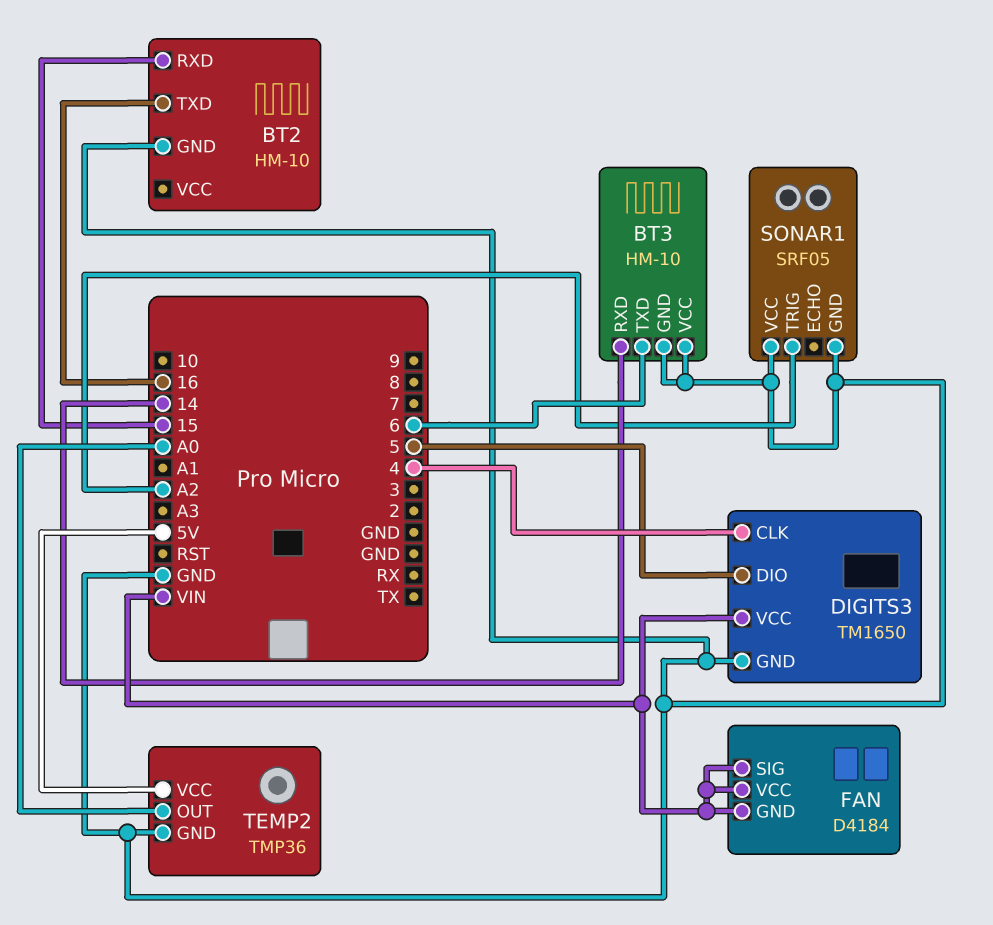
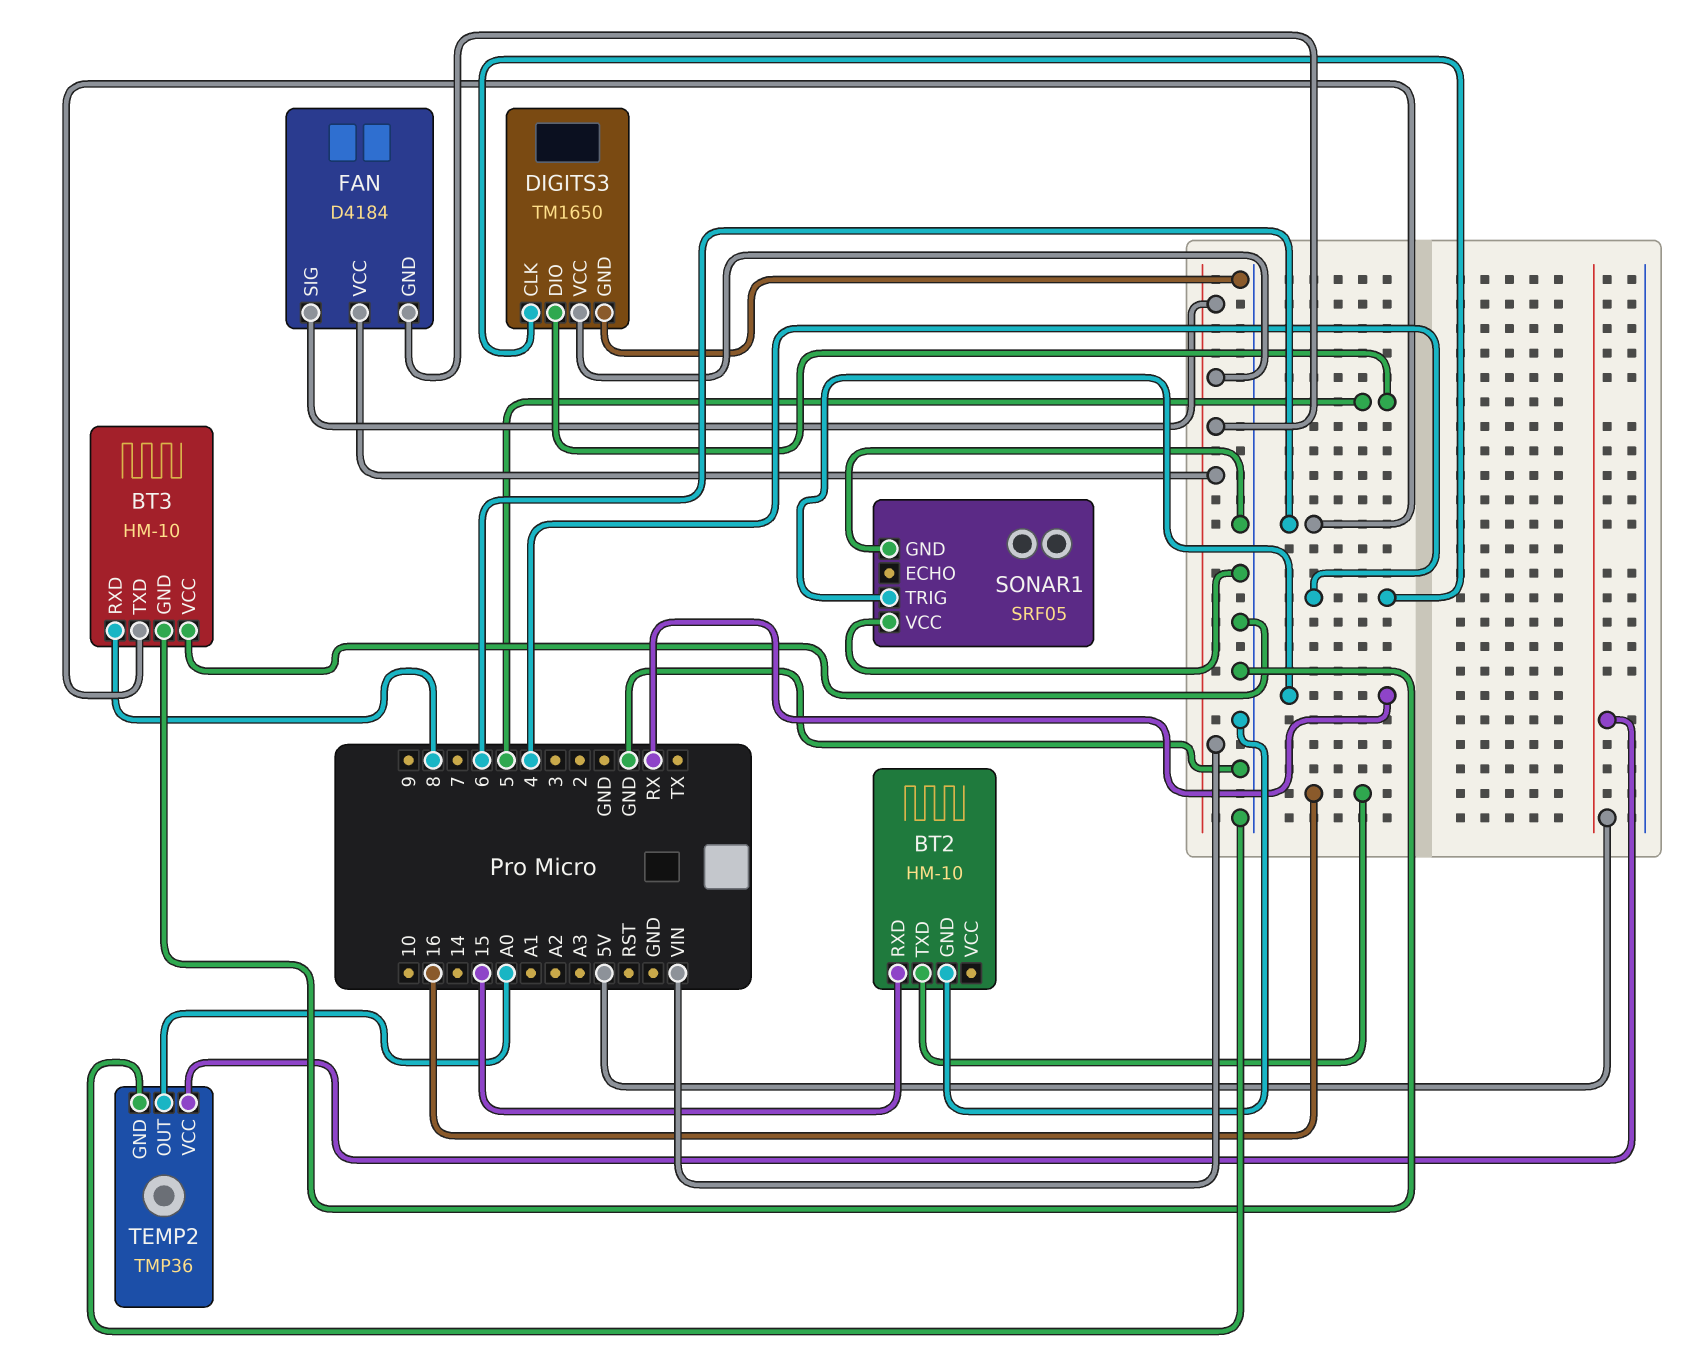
BT3 pin RXD: 14 -> 8
SONAR1 pin TRIG: A2 -> RX

